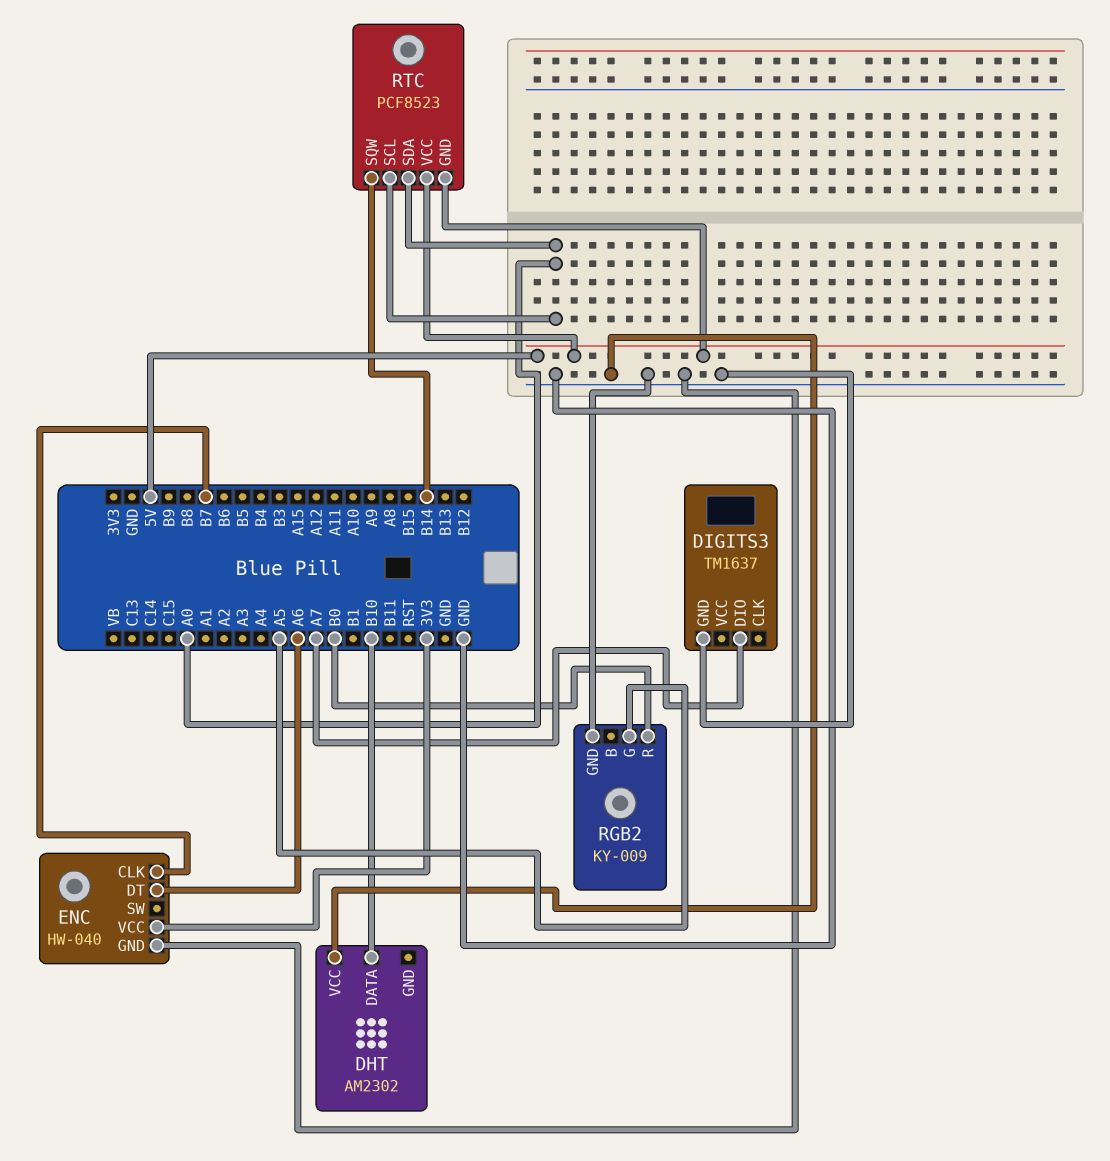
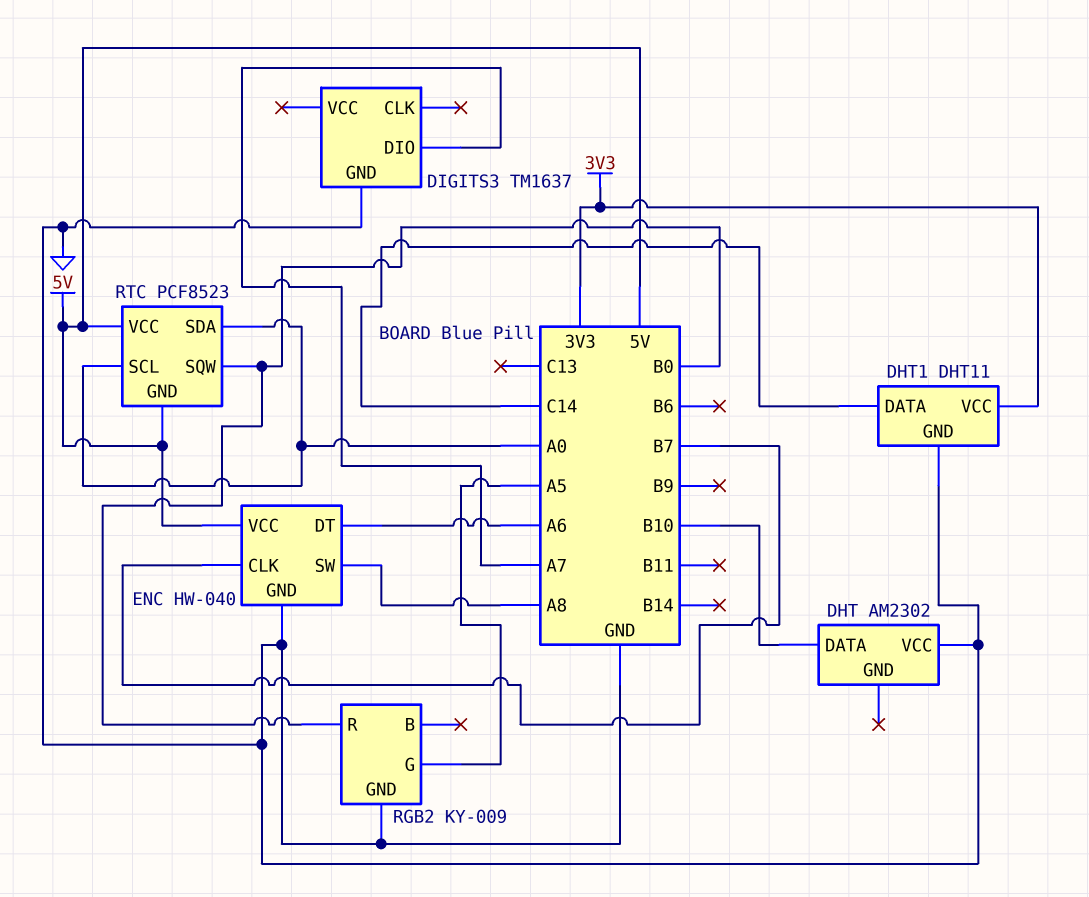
DHT1: none -> DHT11
DHT1 pin DATA: none -> C14
DHT1 pin GND: none -> GND
DHT1 pin VCC: none -> 3V3
ENC pin SW: none -> A8
ENC pin VCC: 3V3 -> 5V
RTC pin SQW: B14 -> B0

